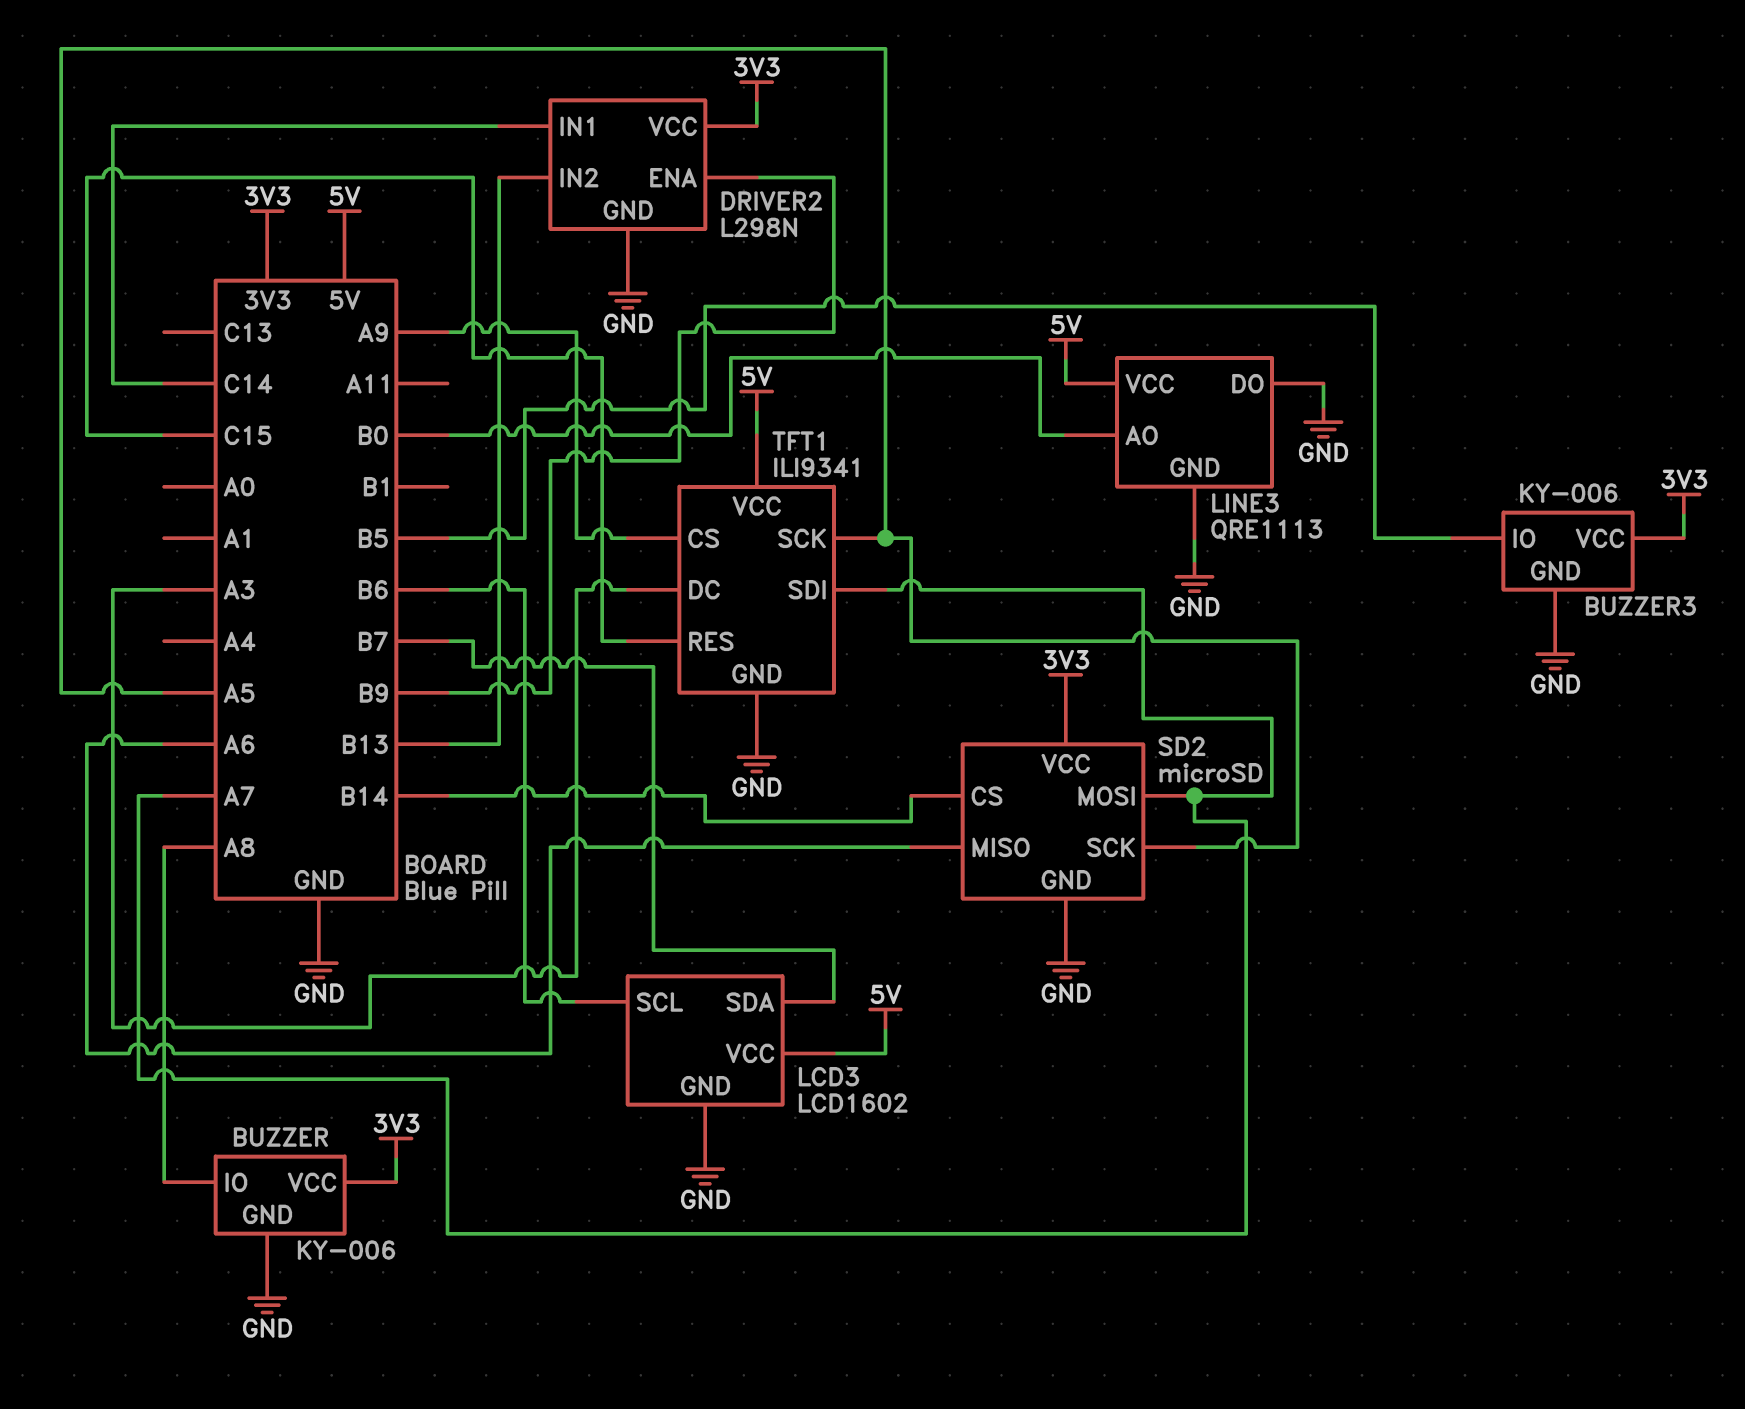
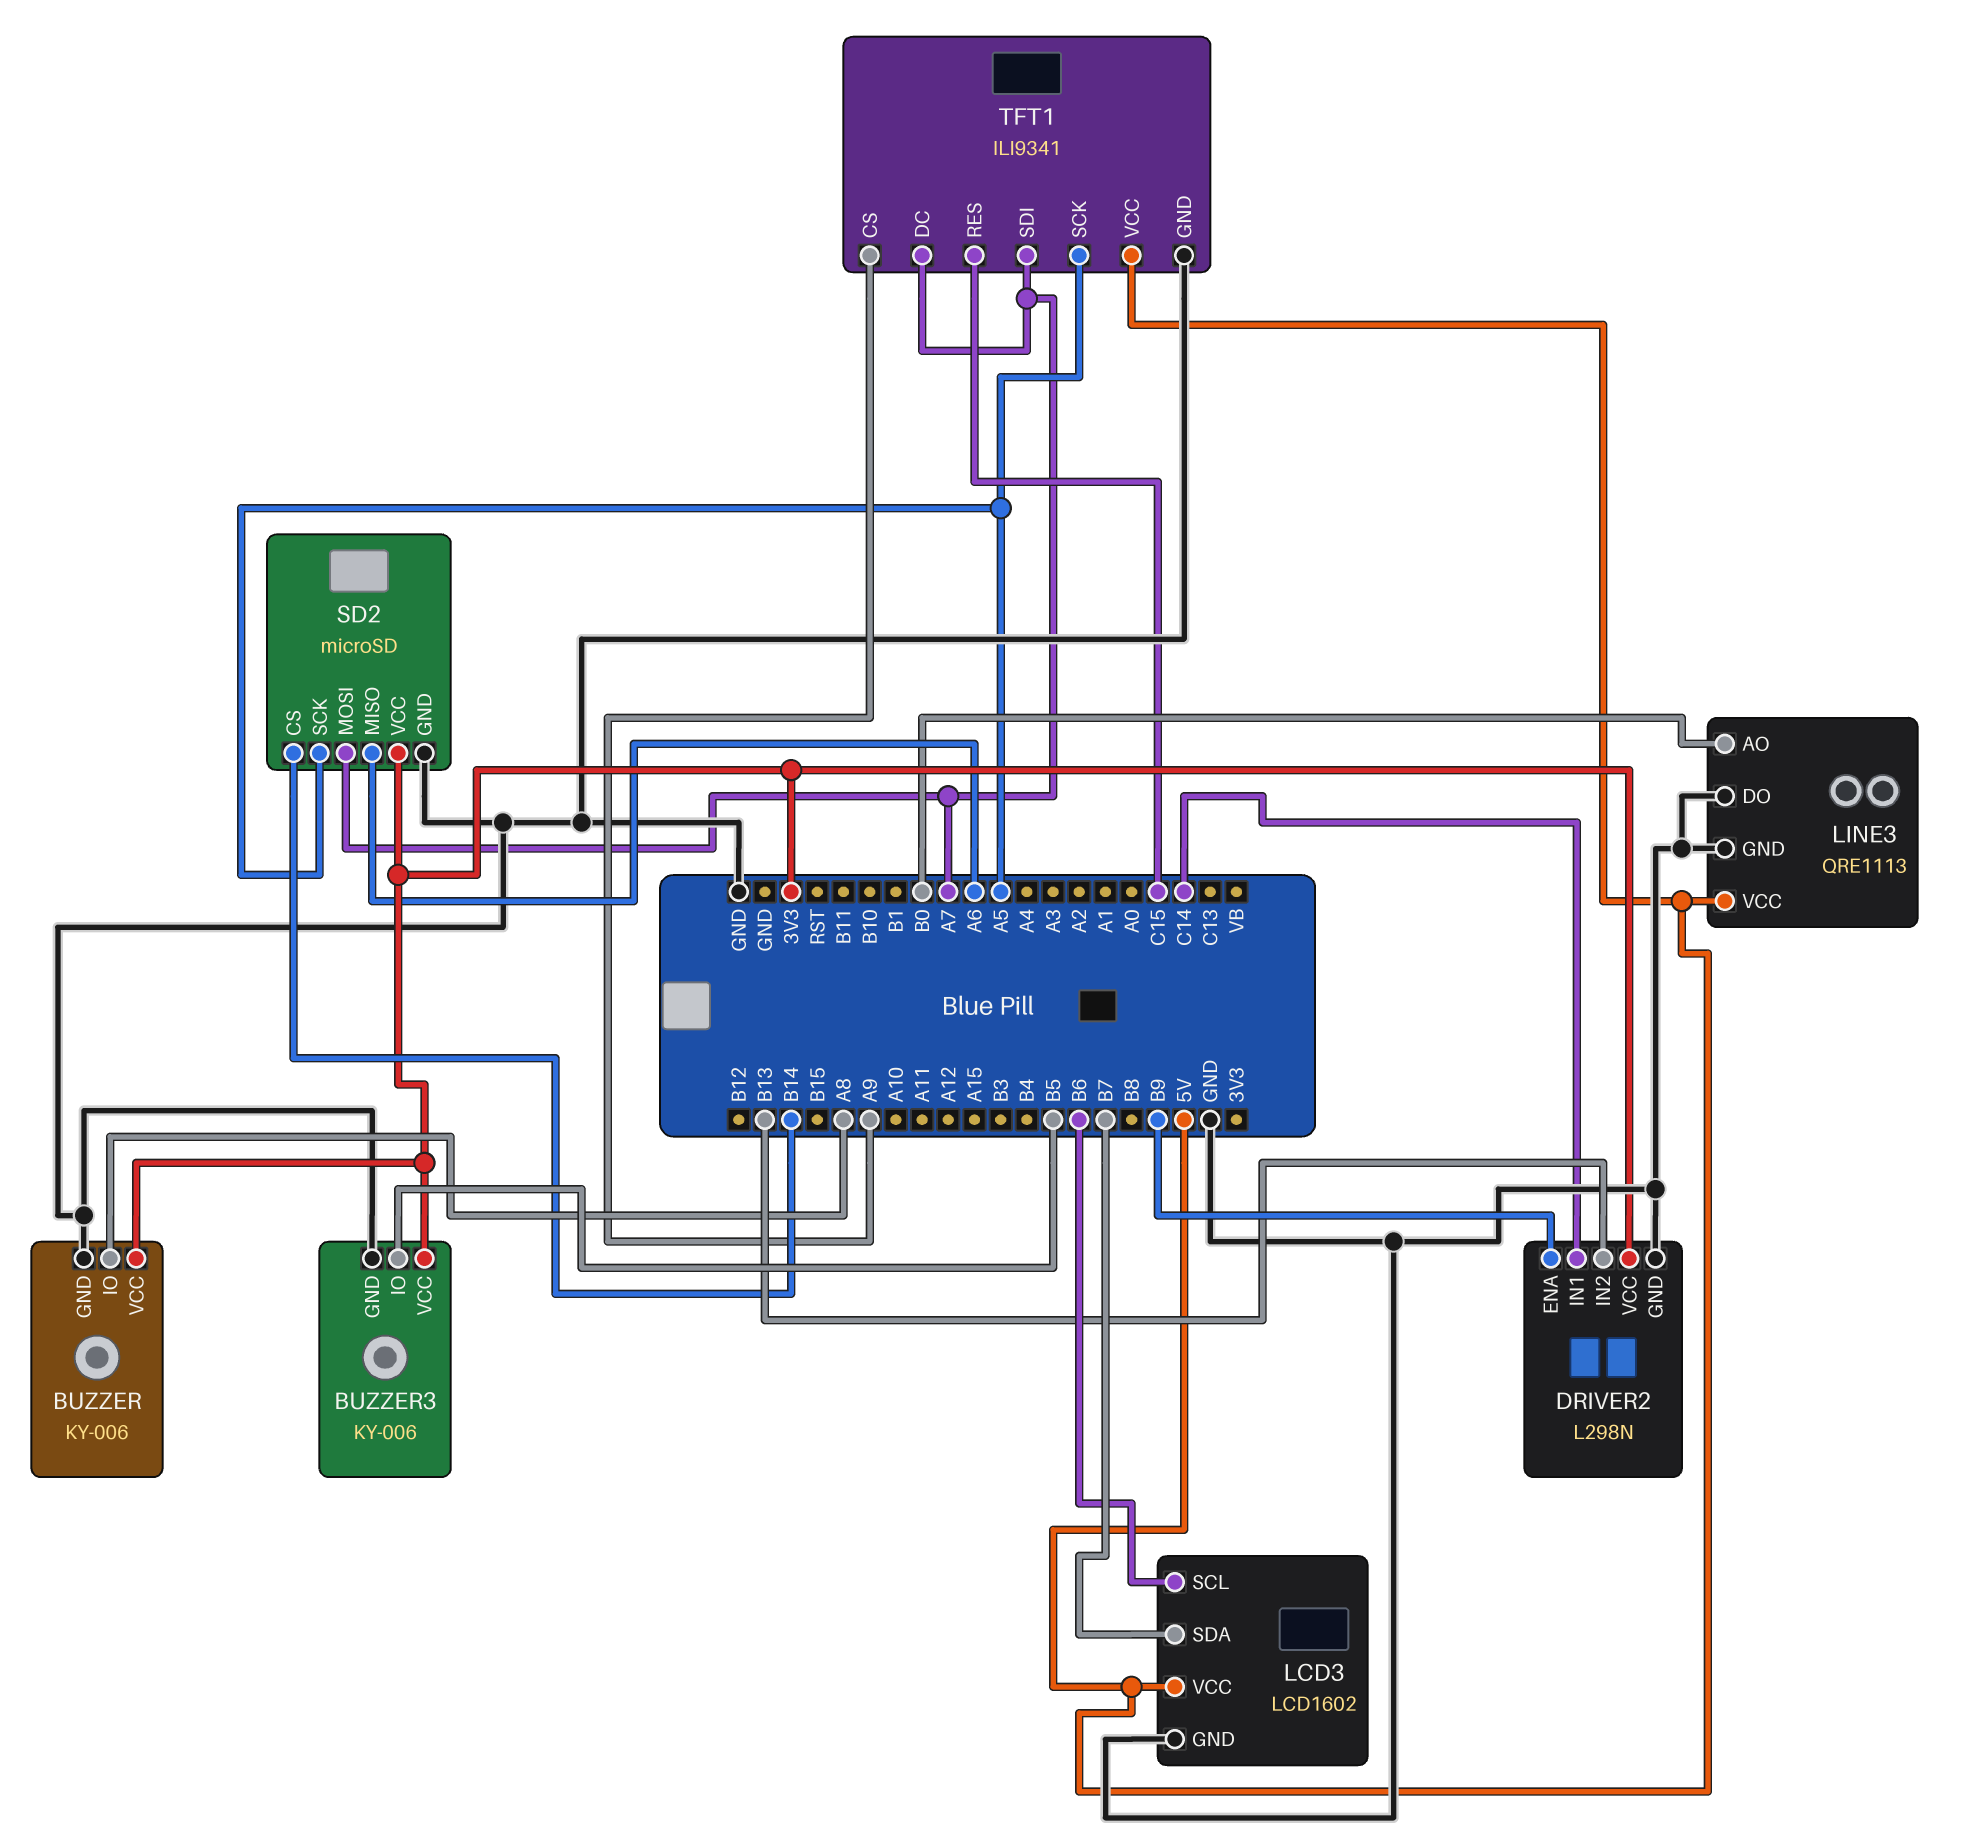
TFT1 pin DC: A3 -> A7

